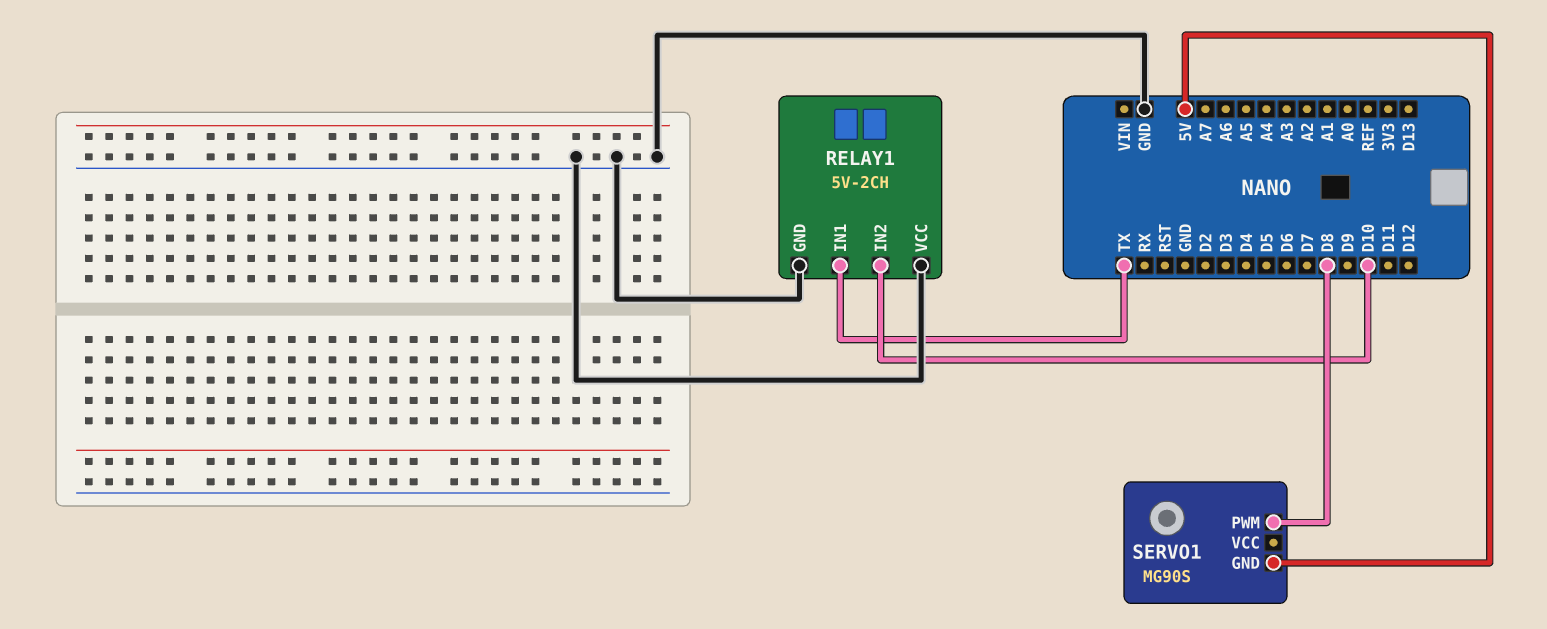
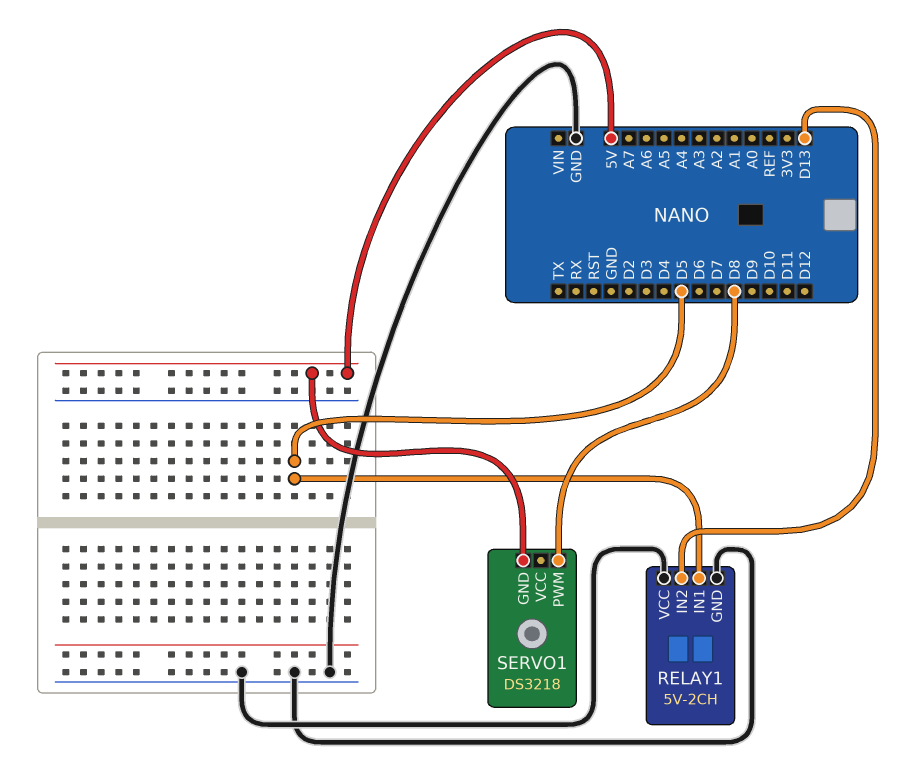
RELAY1 pin IN1: TX -> D5
RELAY1 pin IN2: D10 -> D13
SERVO1: MG90S -> DS3218

